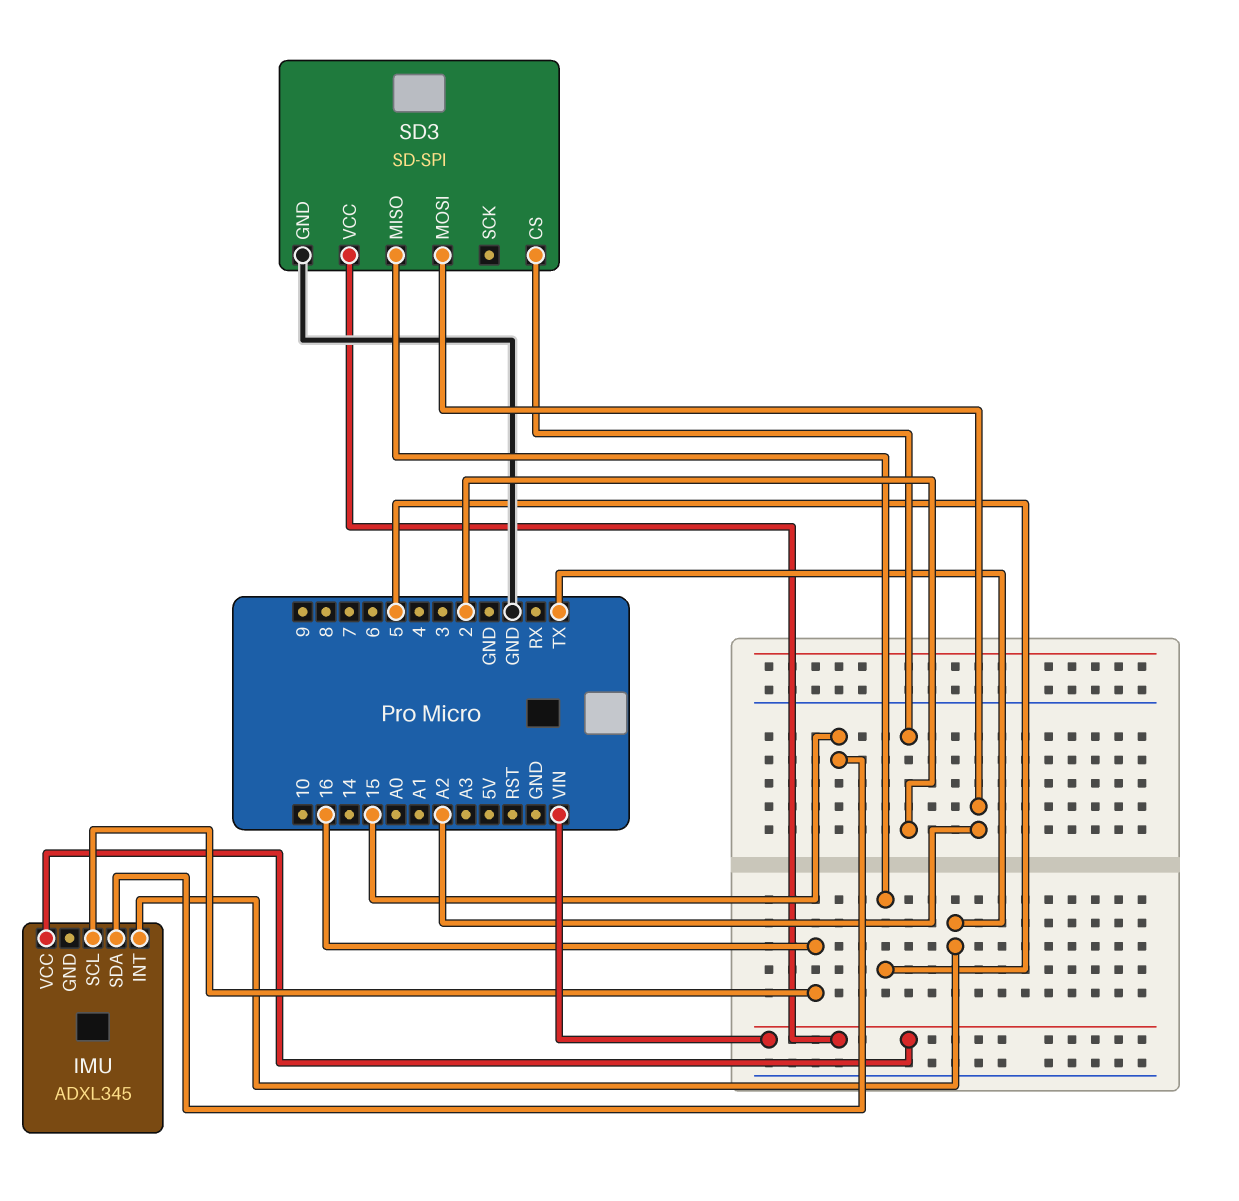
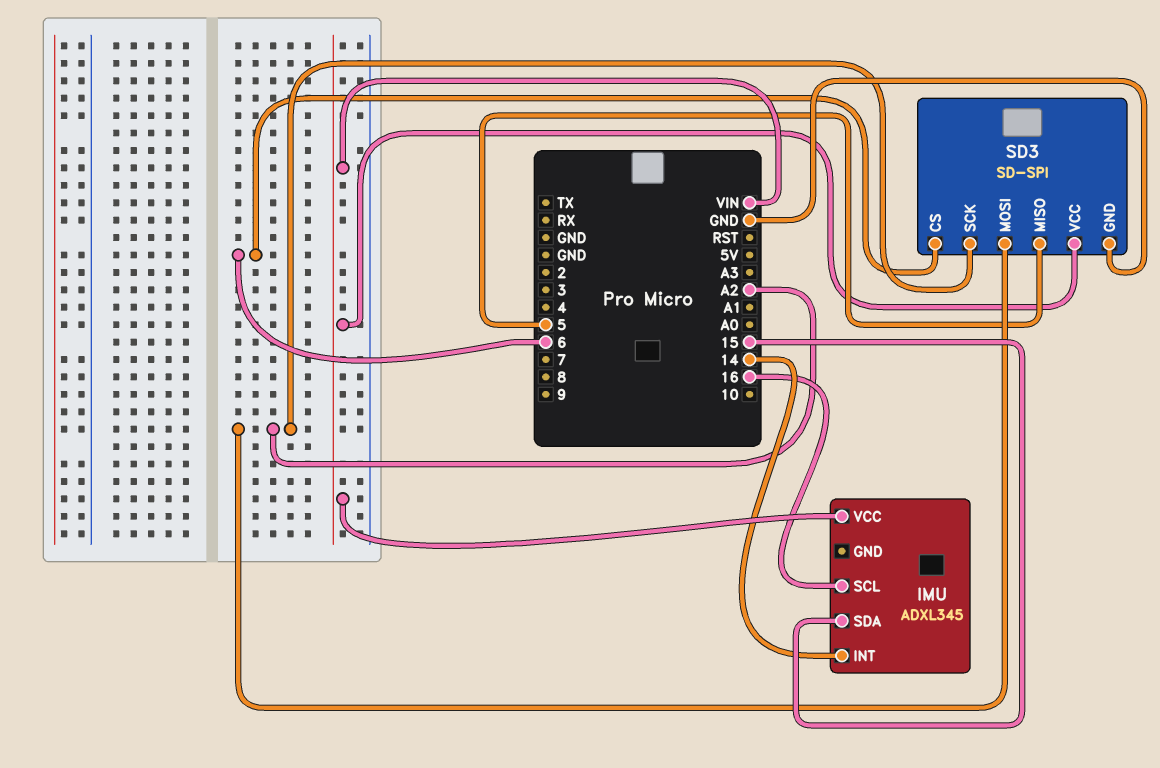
IMU pin INT: TX -> 14
SD3 pin CS: 2 -> 6
SD3 pin SCK: none -> A2

